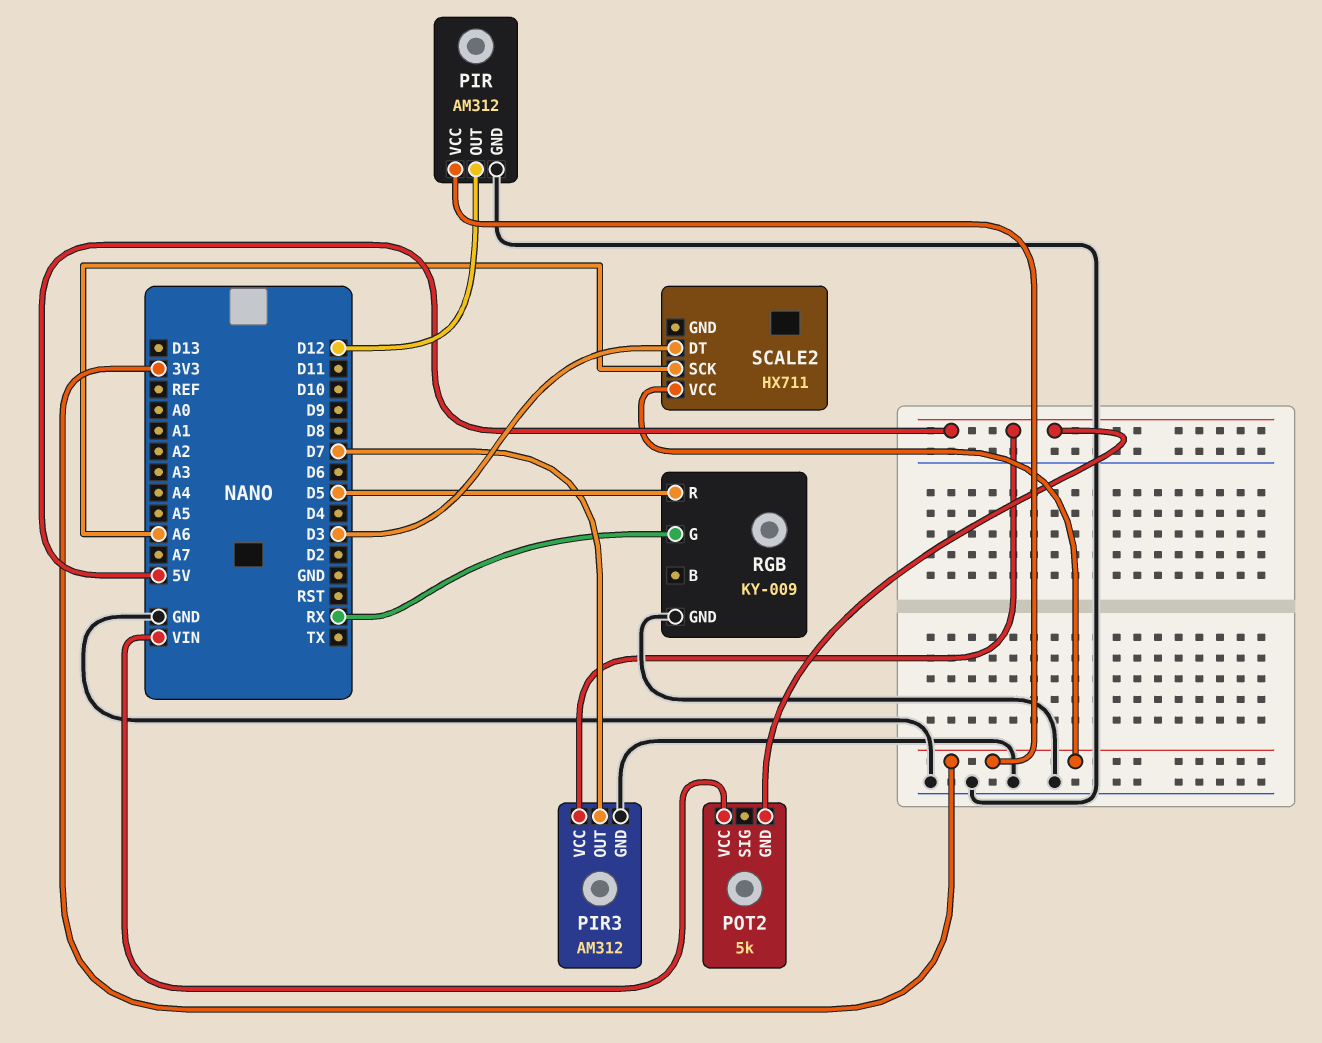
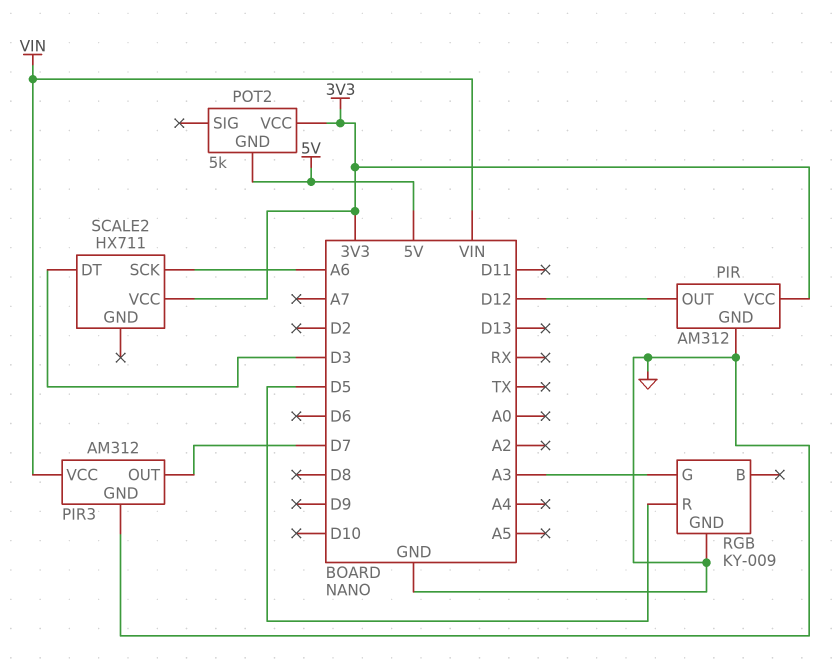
PIR3 pin VCC: 5V -> VIN
POT2 pin VCC: VIN -> 3V3
RGB pin G: RX -> A3

